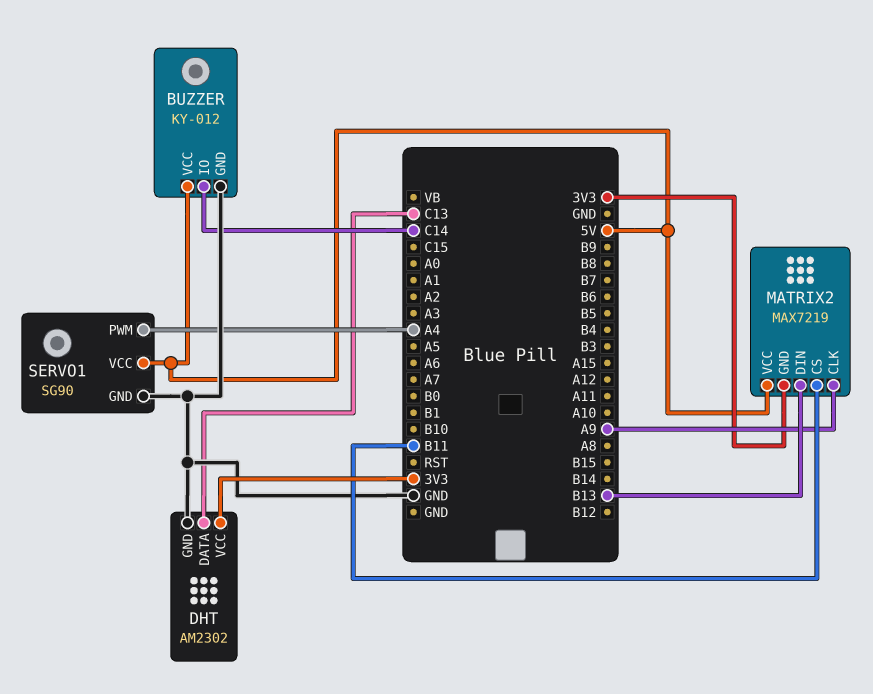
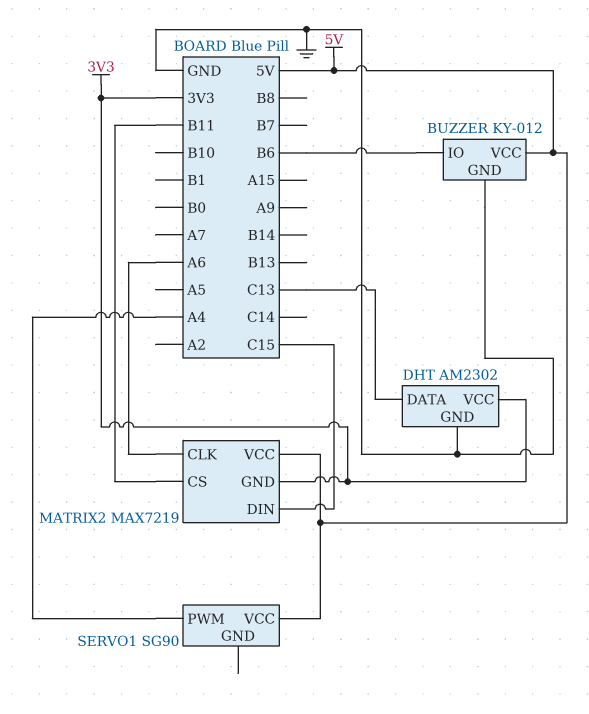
BUZZER pin IO: C14 -> B6
MATRIX2 pin CLK: A9 -> A6
MATRIX2 pin DIN: B13 -> C15
SERVO1 pin GND: GND -> none

